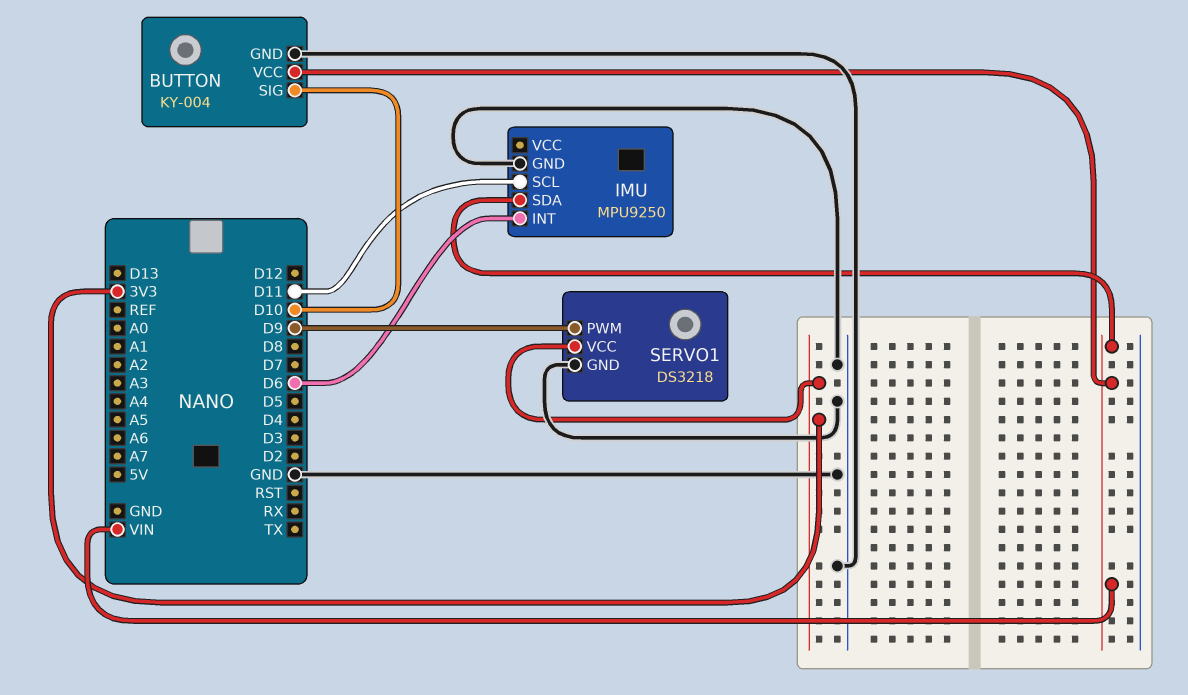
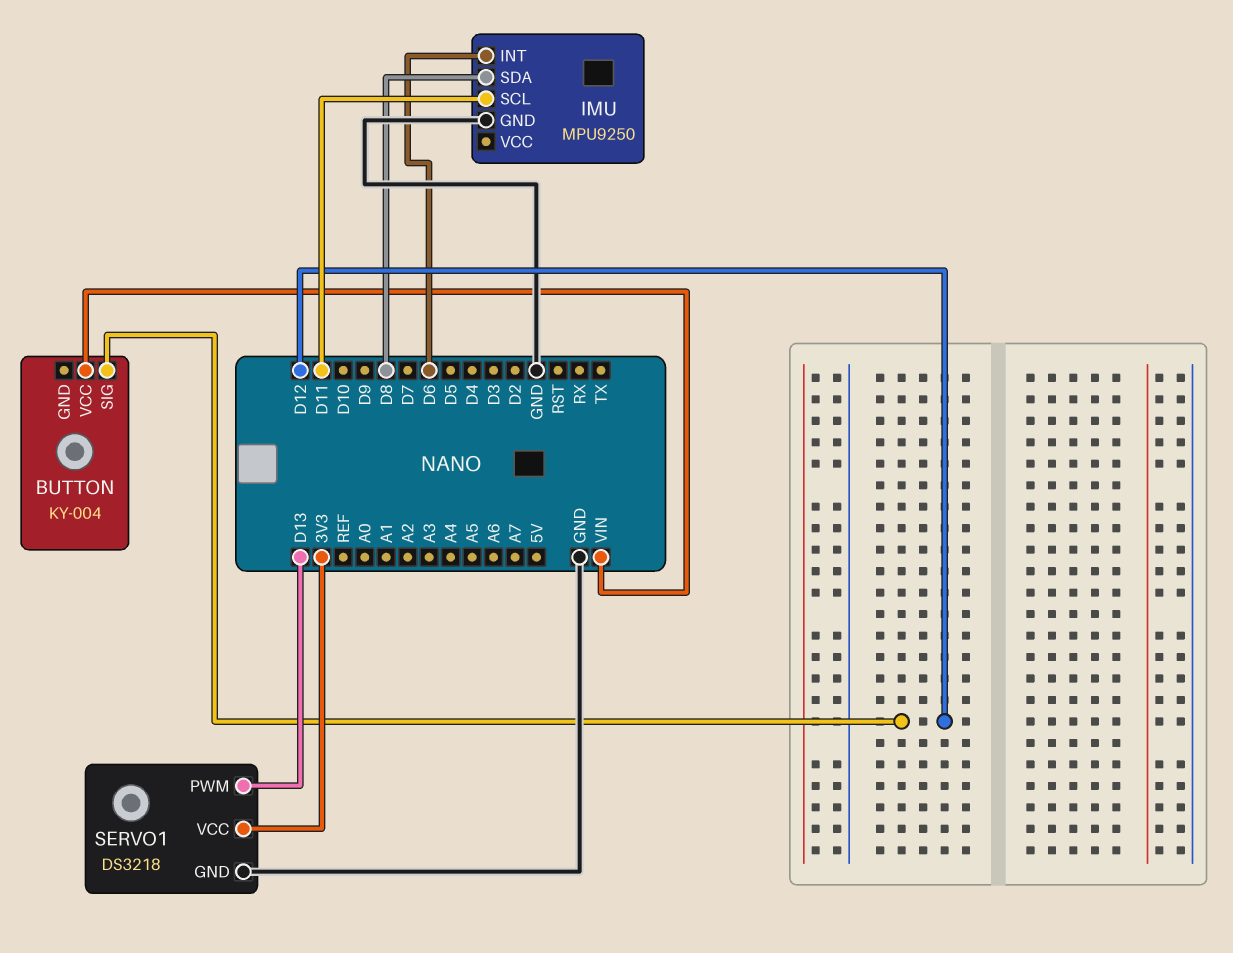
BUTTON pin GND: GND -> none
BUTTON pin SIG: D10 -> D12
IMU pin SDA: VIN -> D8
SERVO1 pin PWM: D9 -> D13

